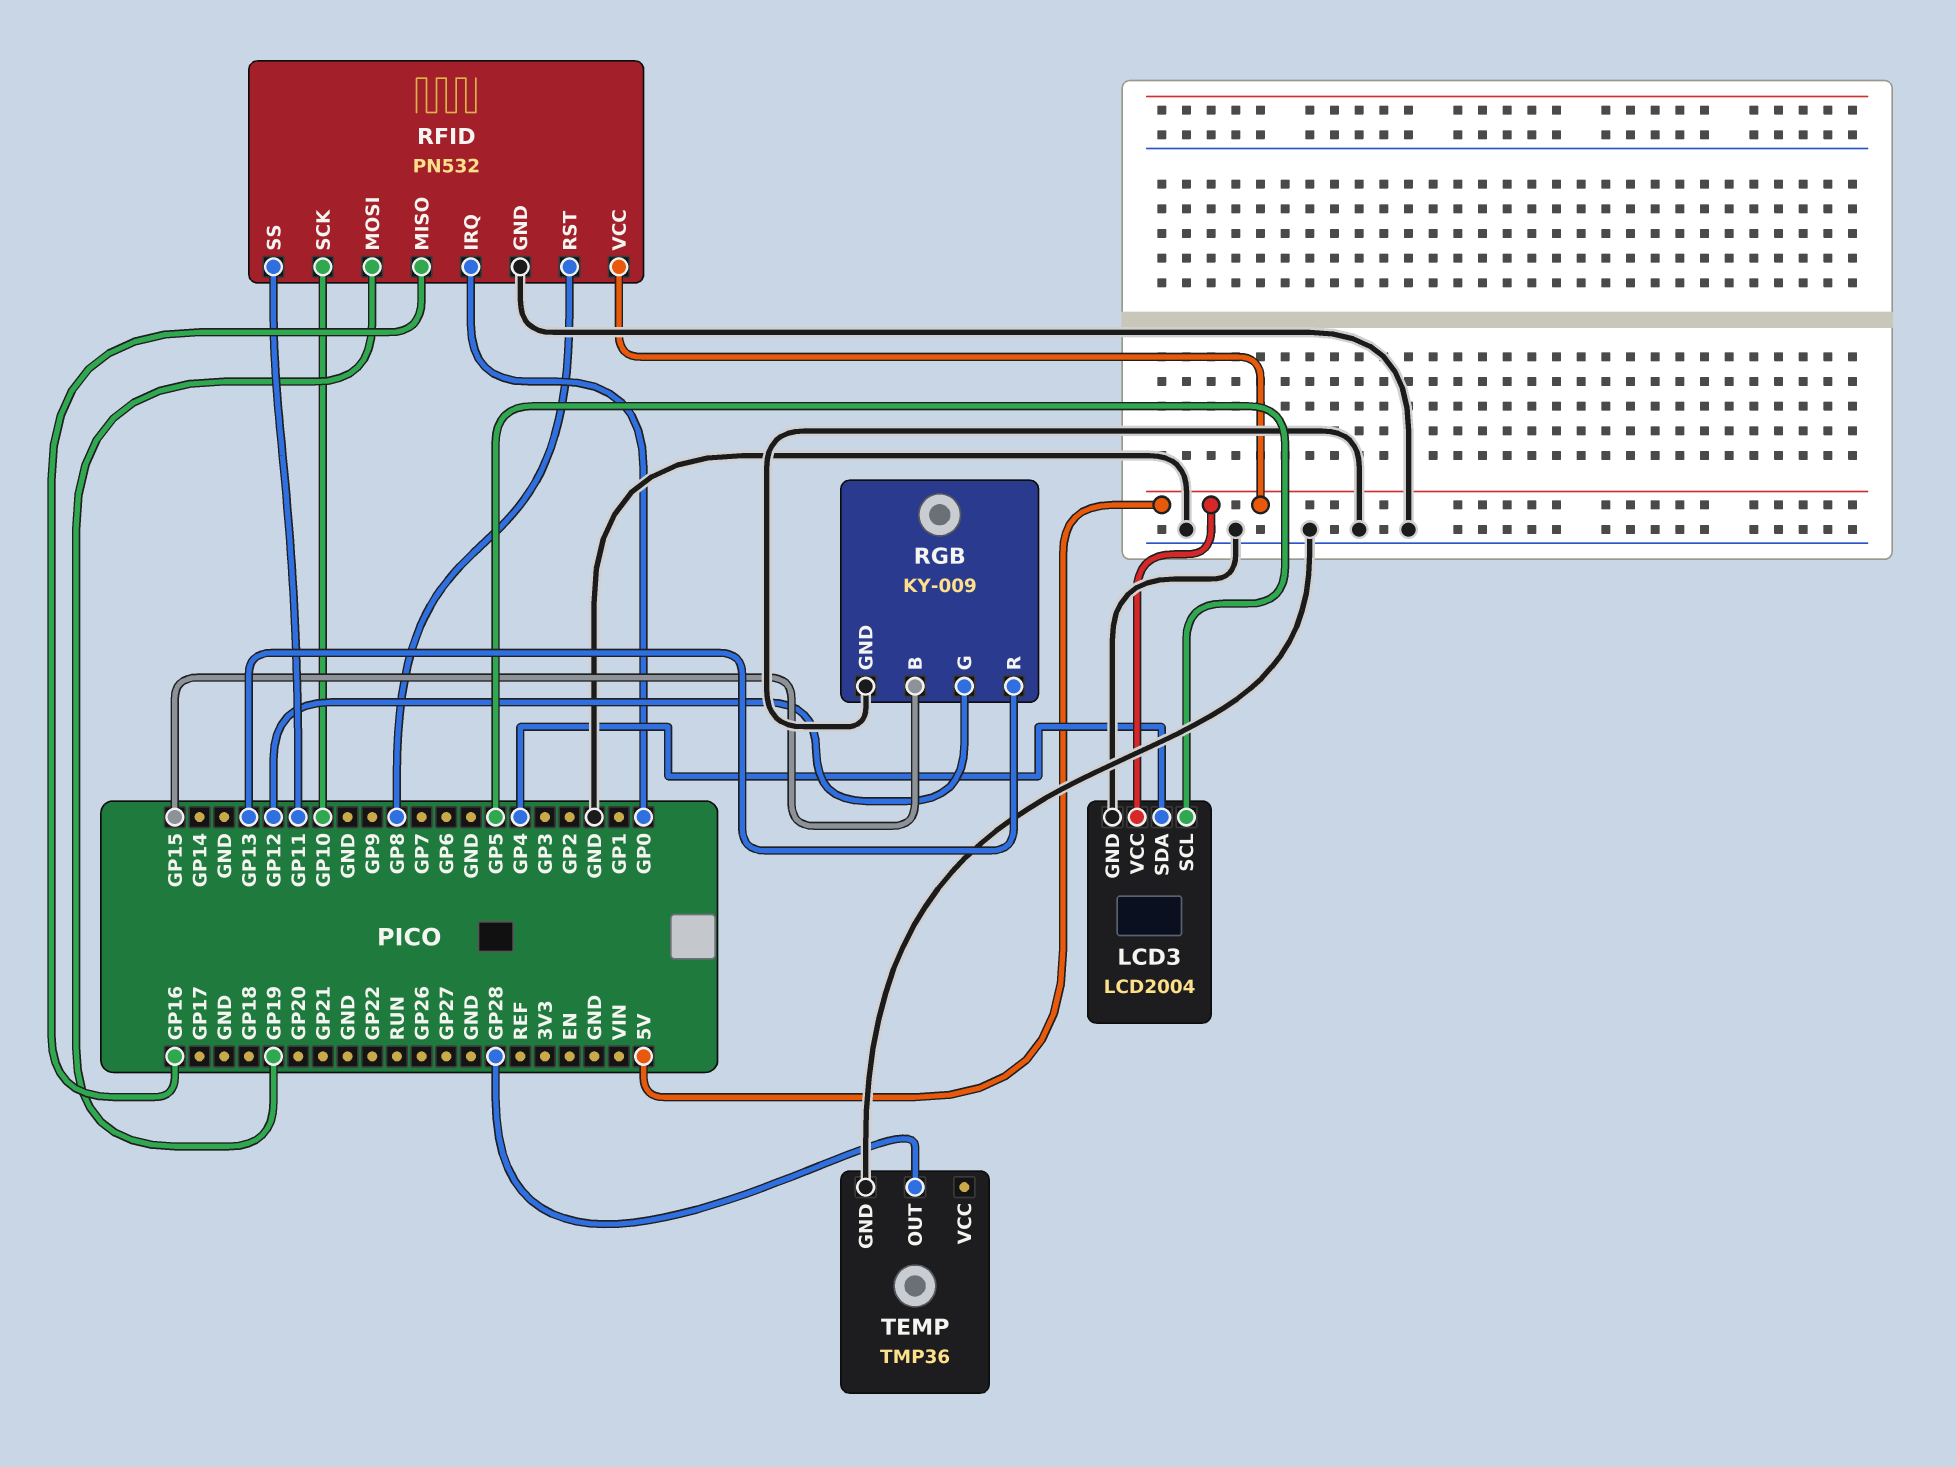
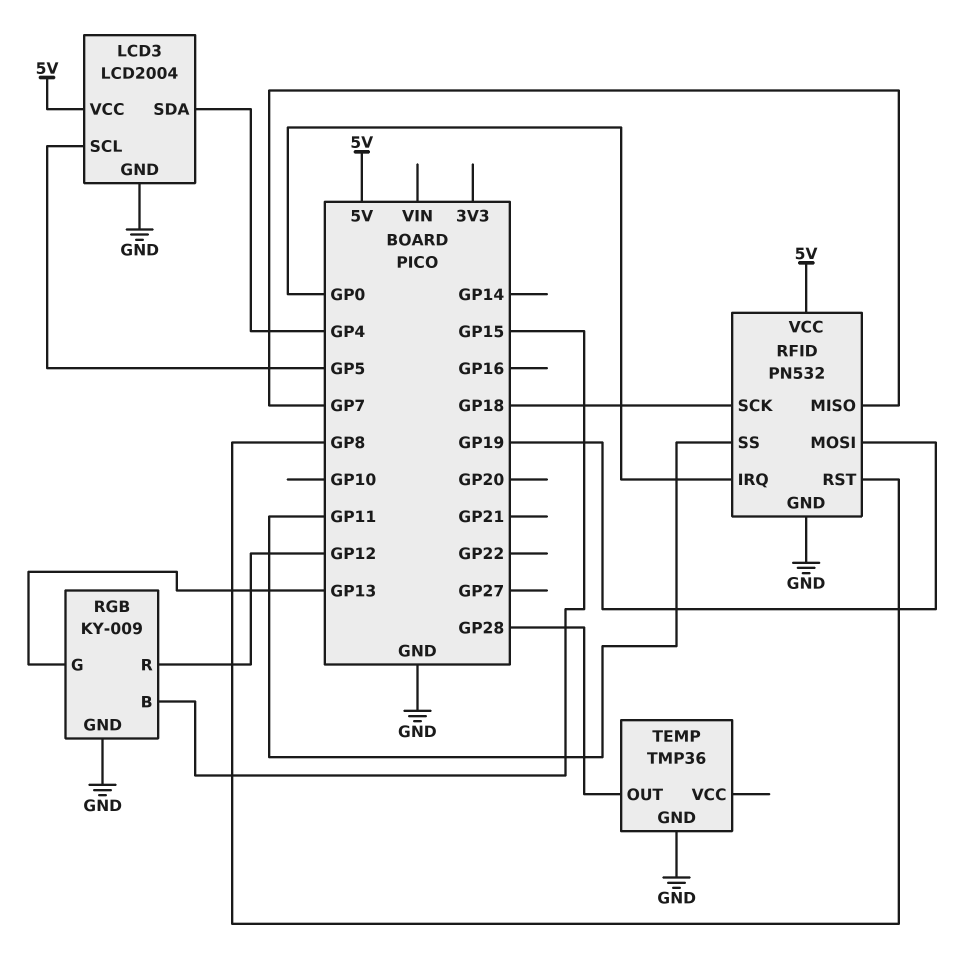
RFID pin MISO: GP16 -> GP7
RFID pin SCK: GP10 -> GP18
RGB pin G: GP12 -> GP13
RGB pin R: GP13 -> GP12

